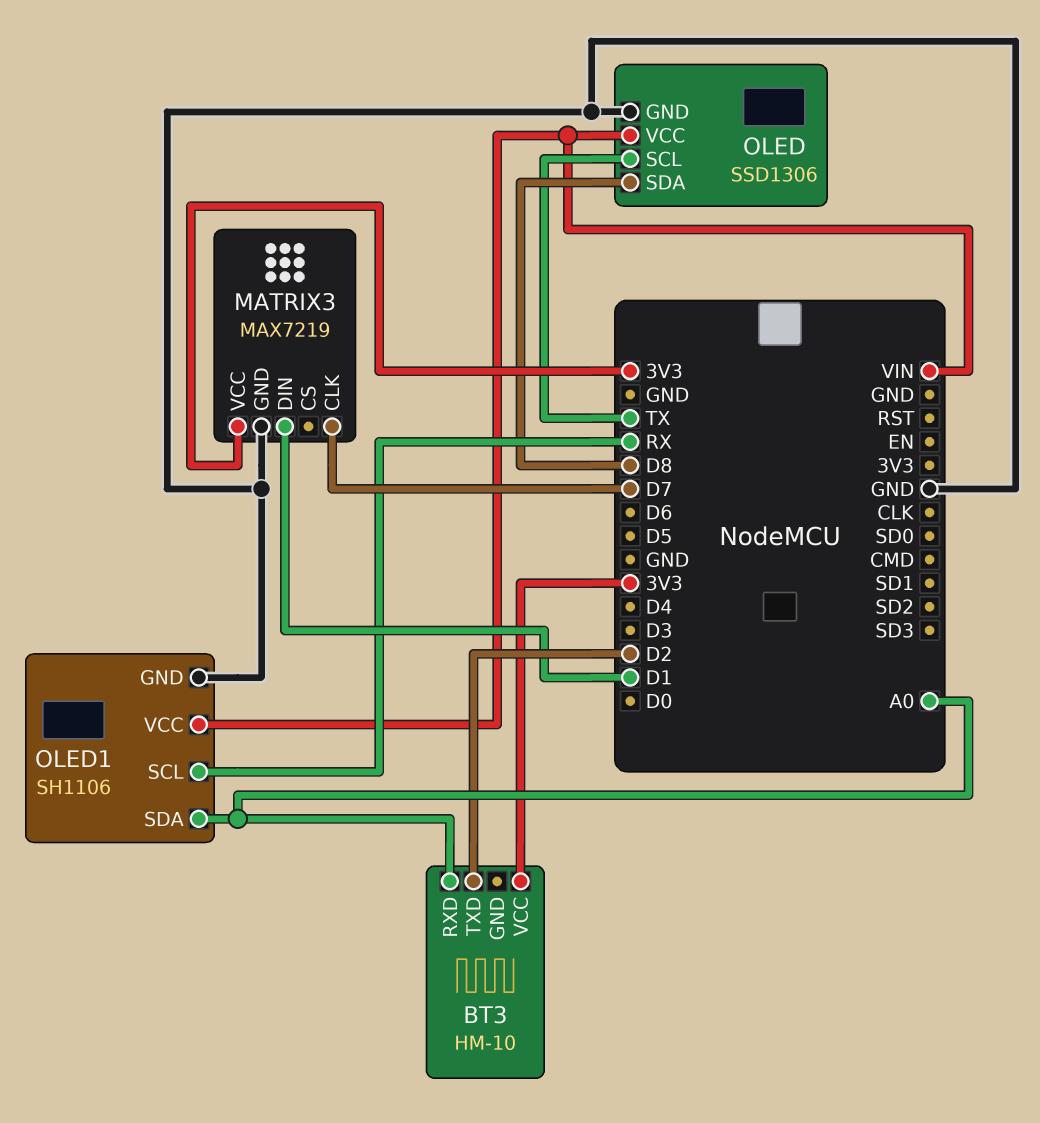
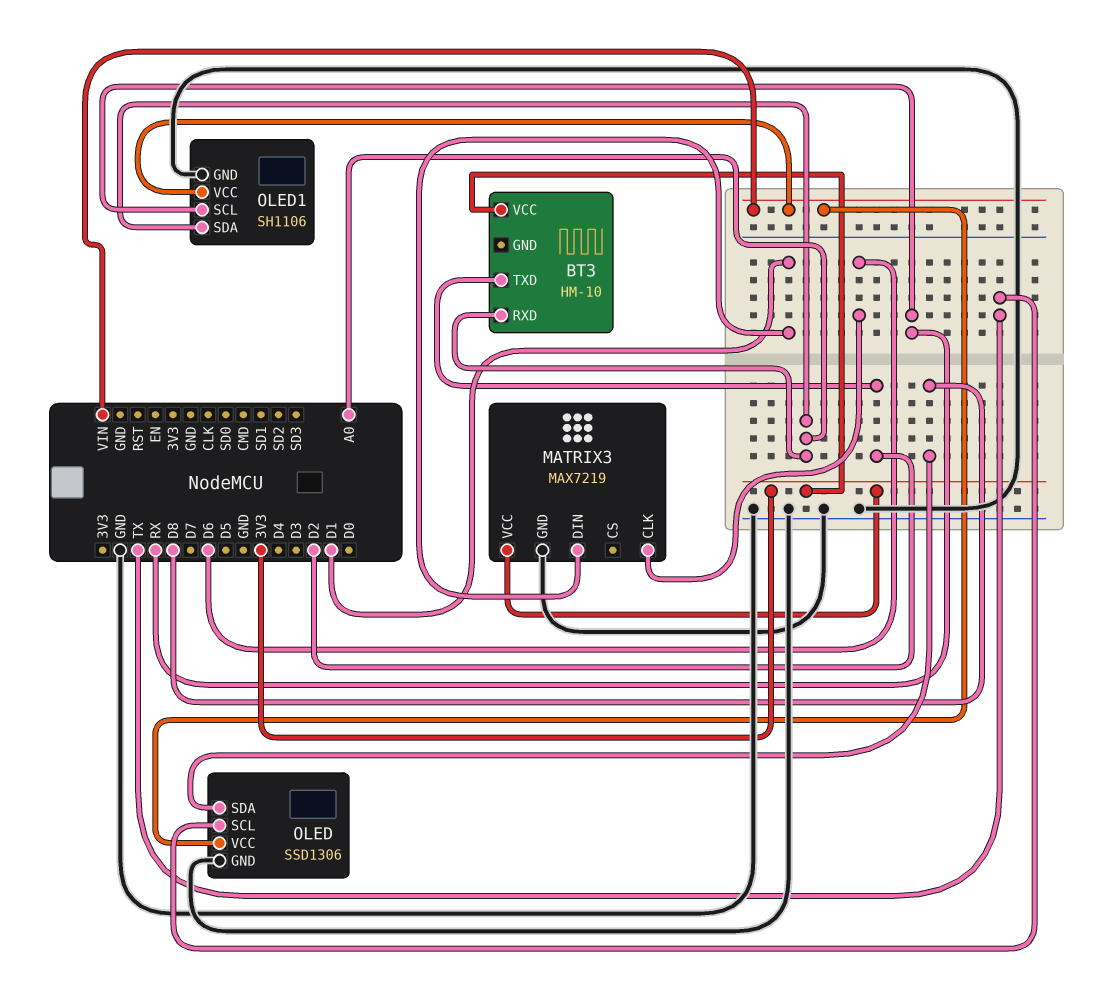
MATRIX3 pin CLK: D7 -> D6

